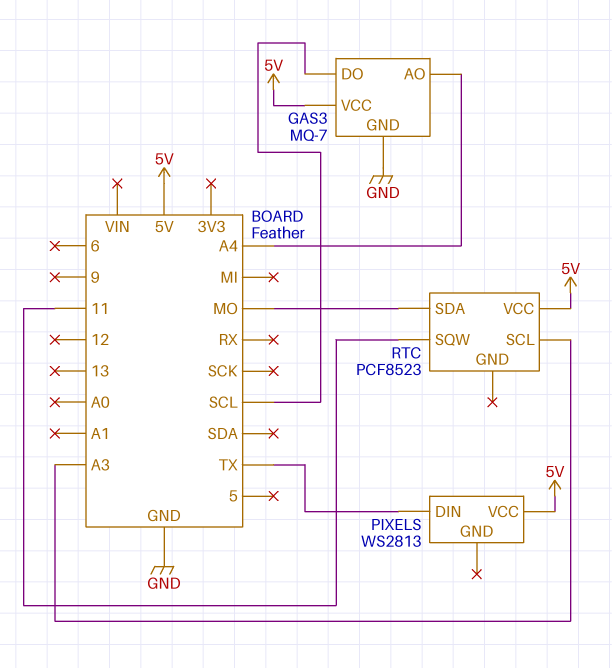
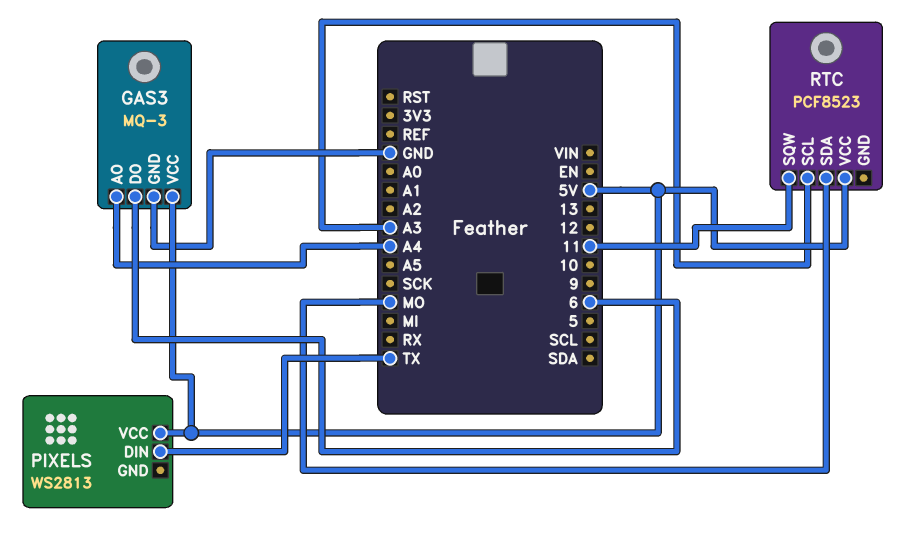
GAS3: MQ-7 -> MQ-3
GAS3 pin DO: SCL -> 6

